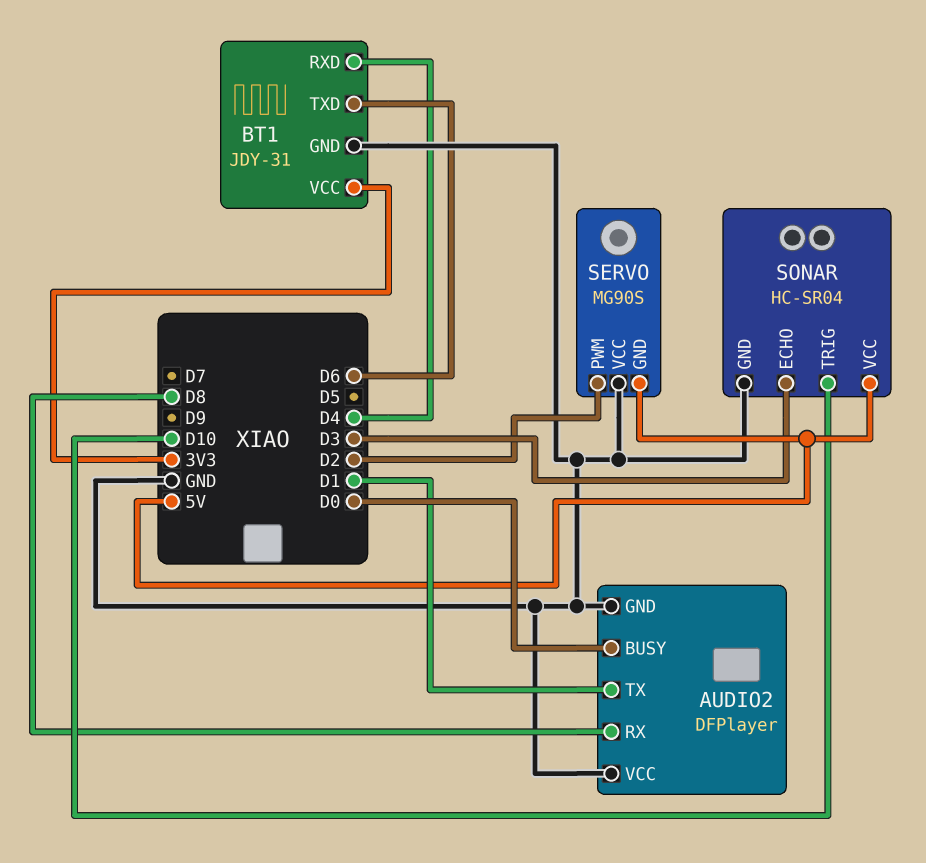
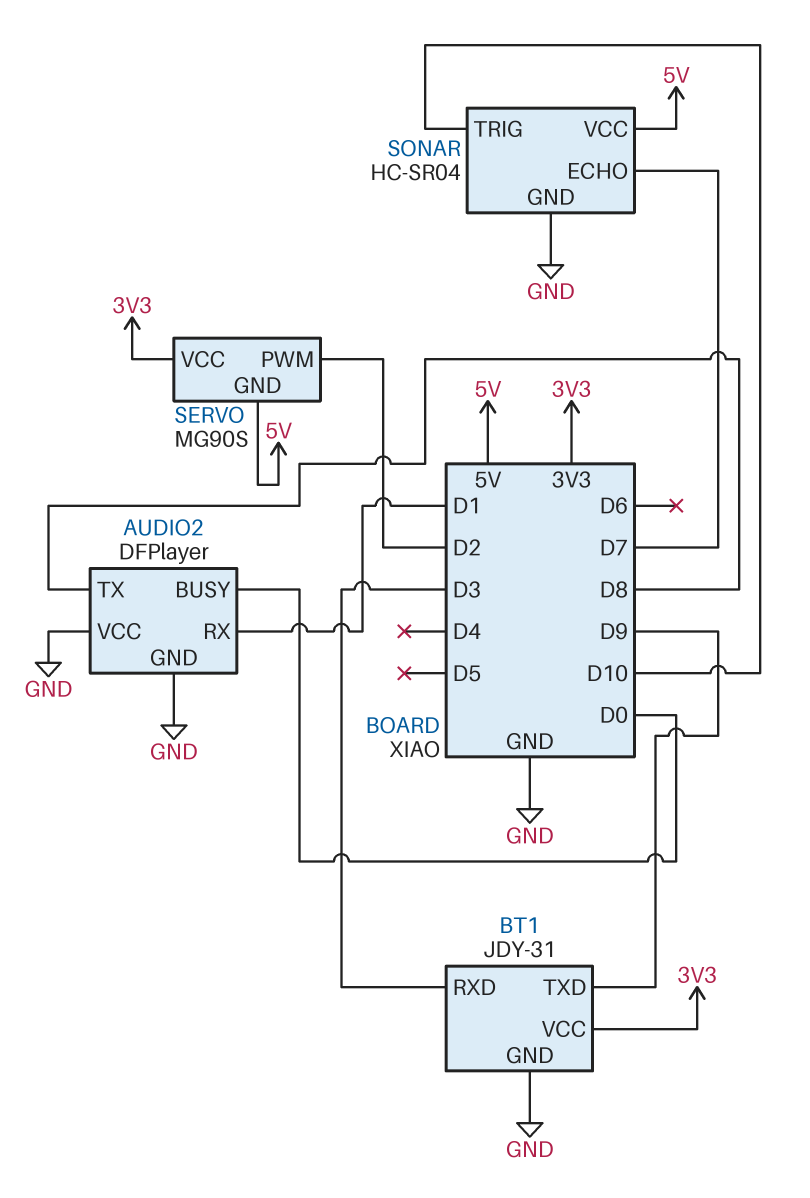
AUDIO2 pin RX: D8 -> D1
AUDIO2 pin TX: D1 -> D8
BT1 pin RXD: D4 -> D3
BT1 pin TXD: D6 -> D9
SERVO pin VCC: GND -> 3V3
SONAR pin ECHO: D3 -> D7

